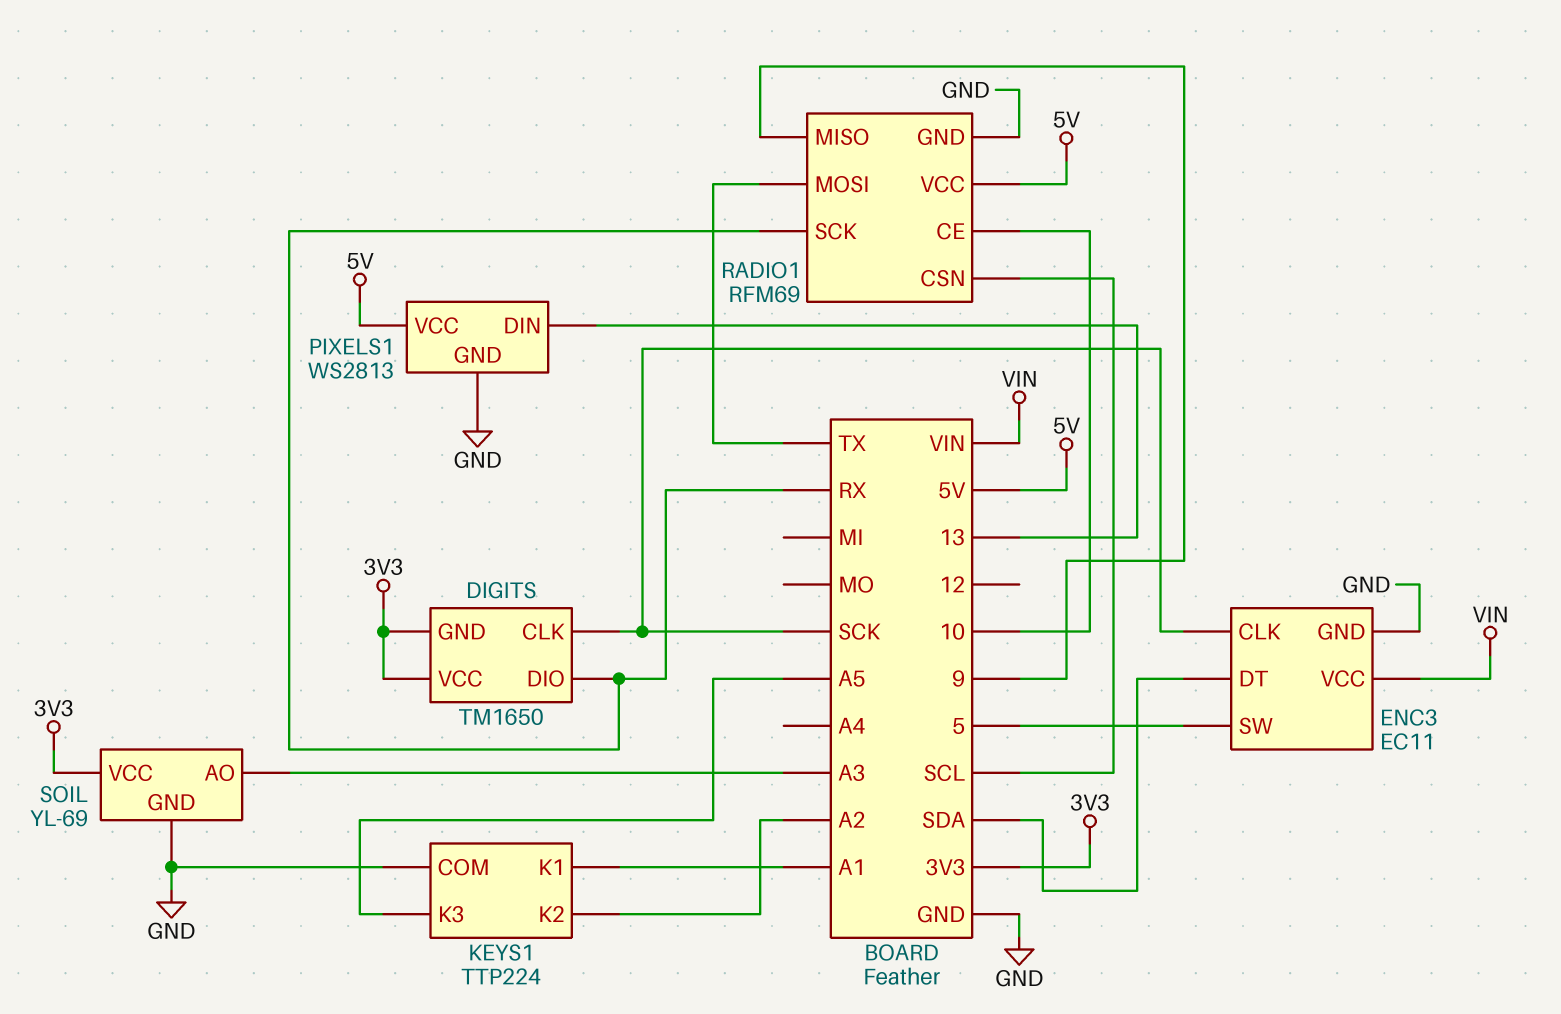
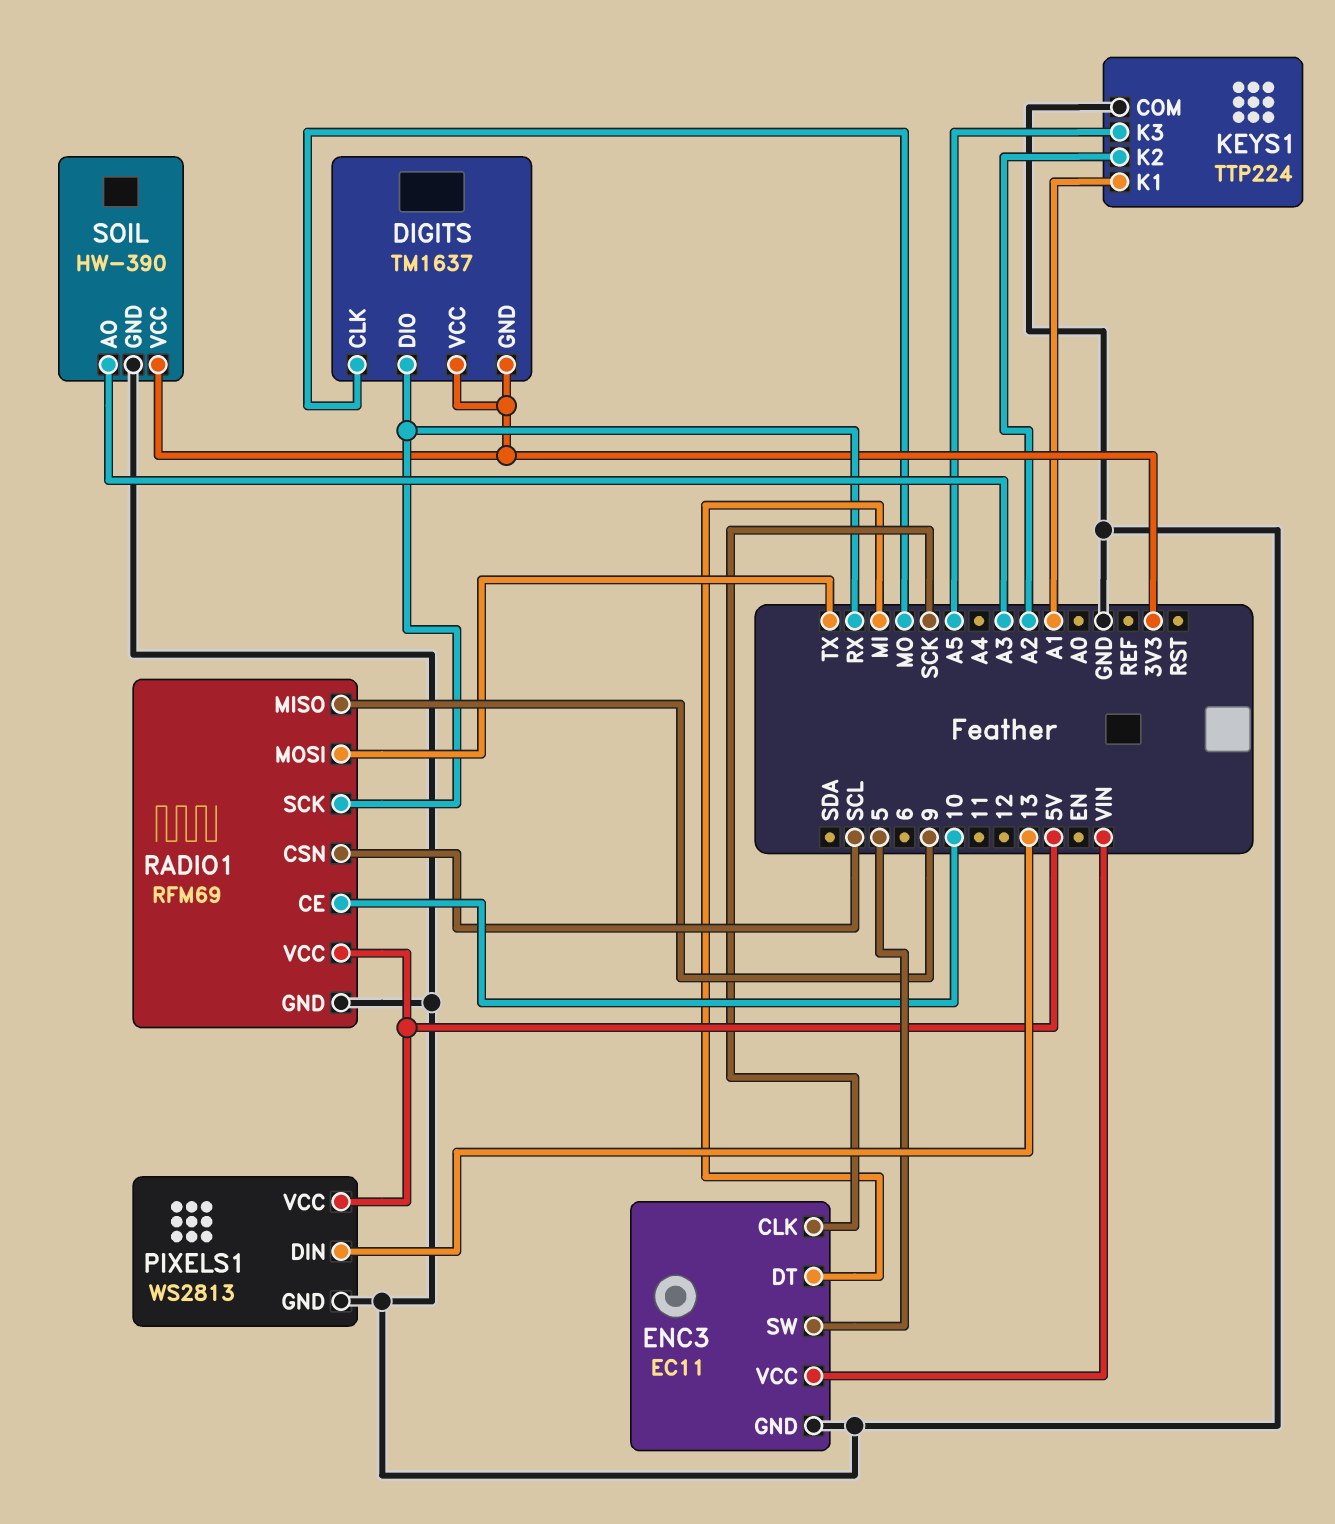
DIGITS: TM1650 -> TM1637
DIGITS pin CLK: SCK -> MO
ENC3 pin DT: SDA -> MI
SOIL: YL-69 -> HW-390

